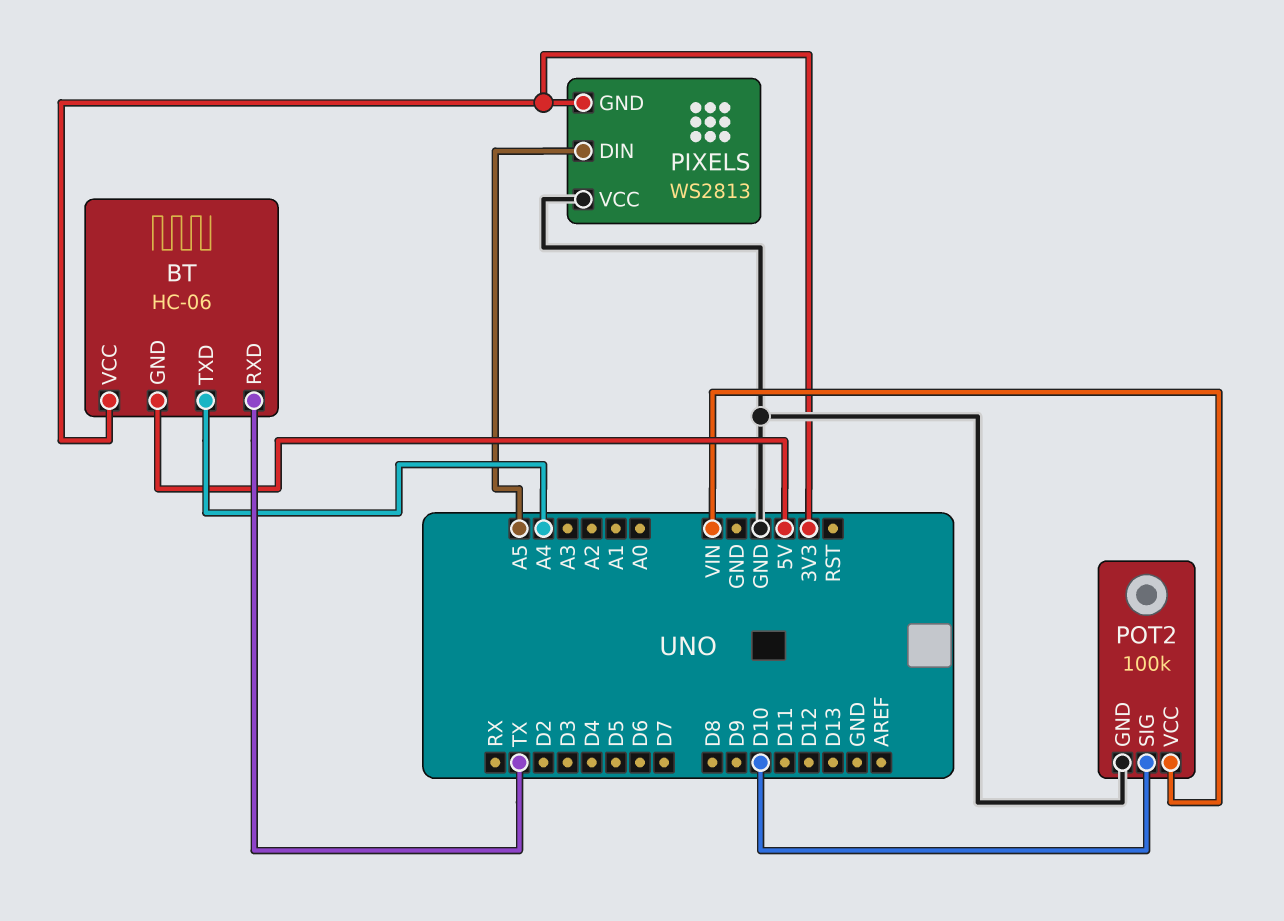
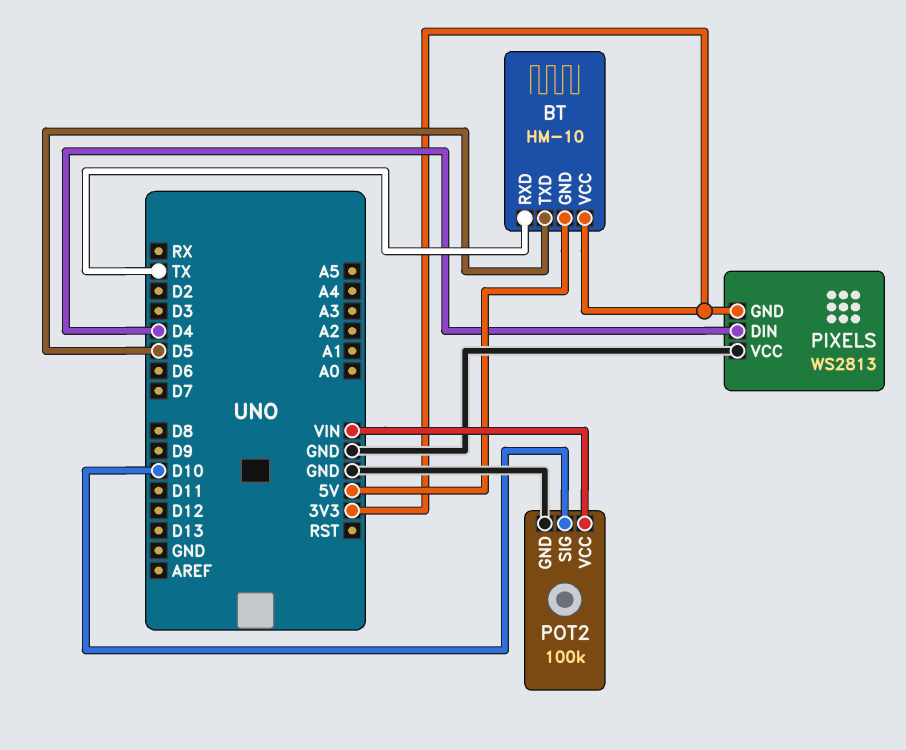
BT: HC-06 -> HM-10
BT pin TXD: A4 -> D5
PIXELS pin DIN: A5 -> D4

